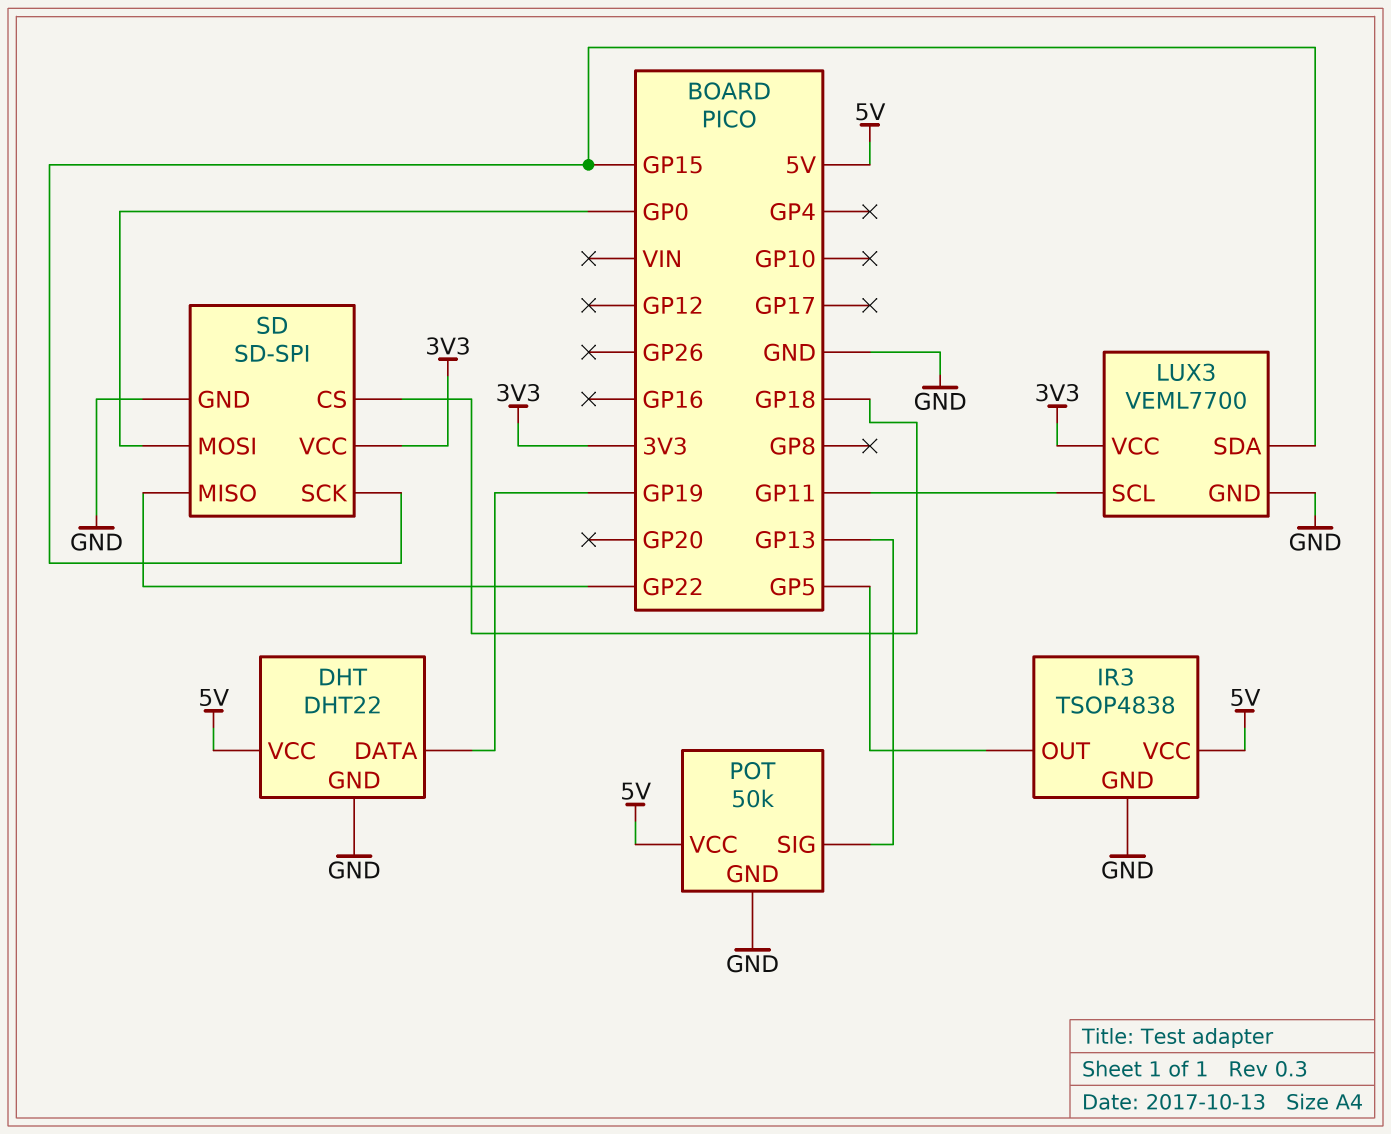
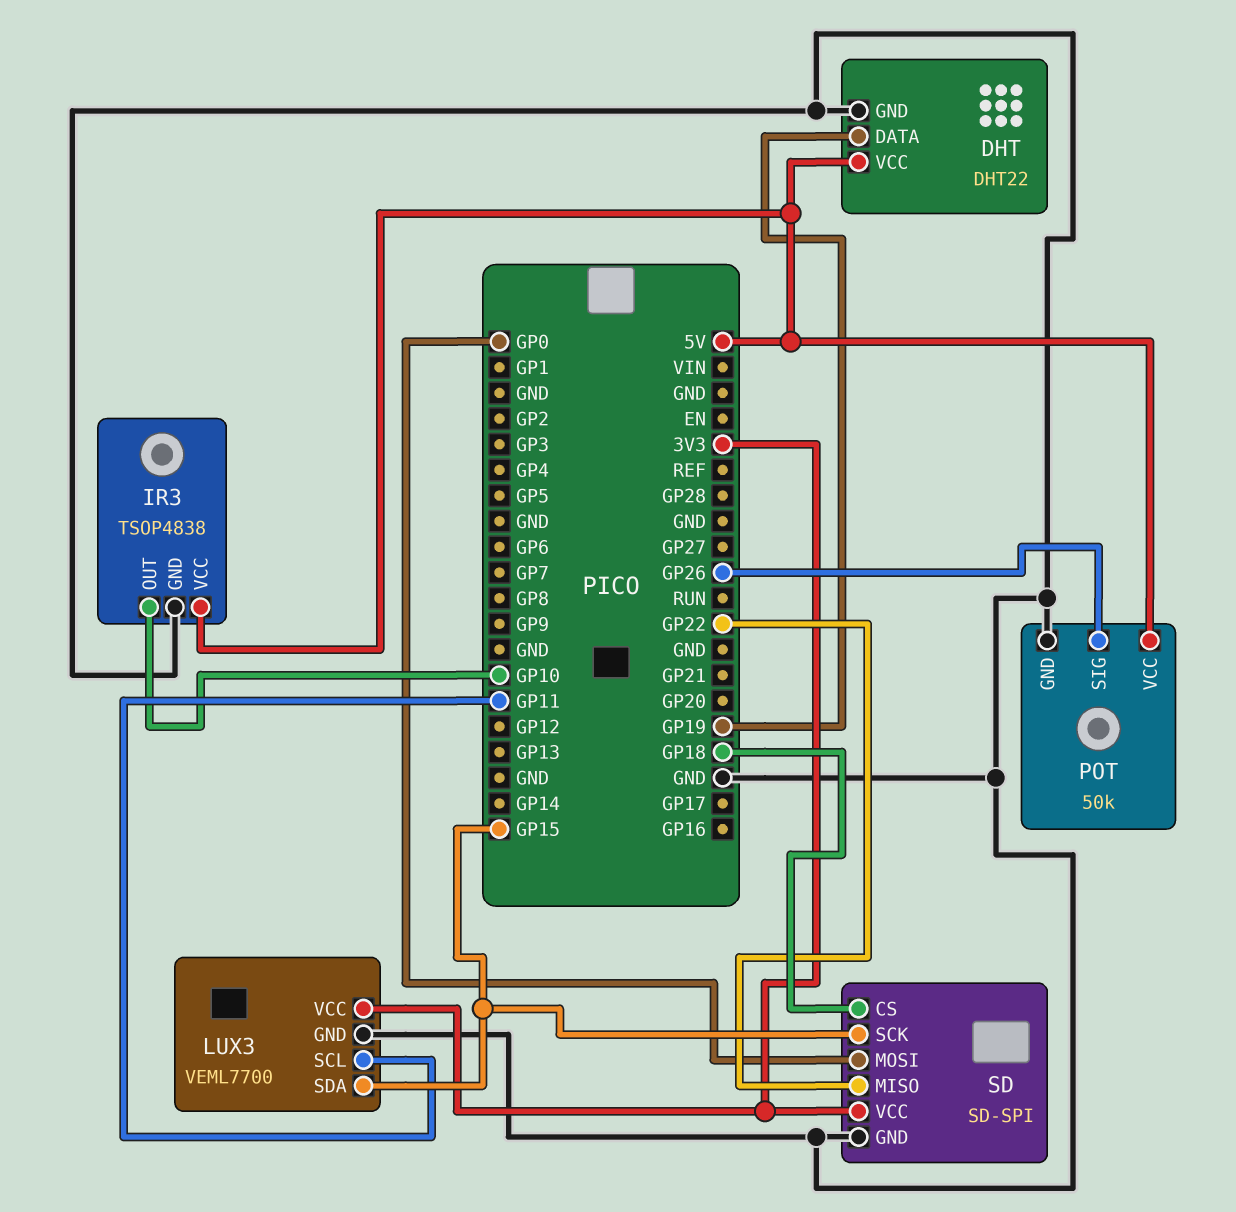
IR3 pin OUT: GP5 -> GP10
POT pin SIG: GP13 -> GP26

